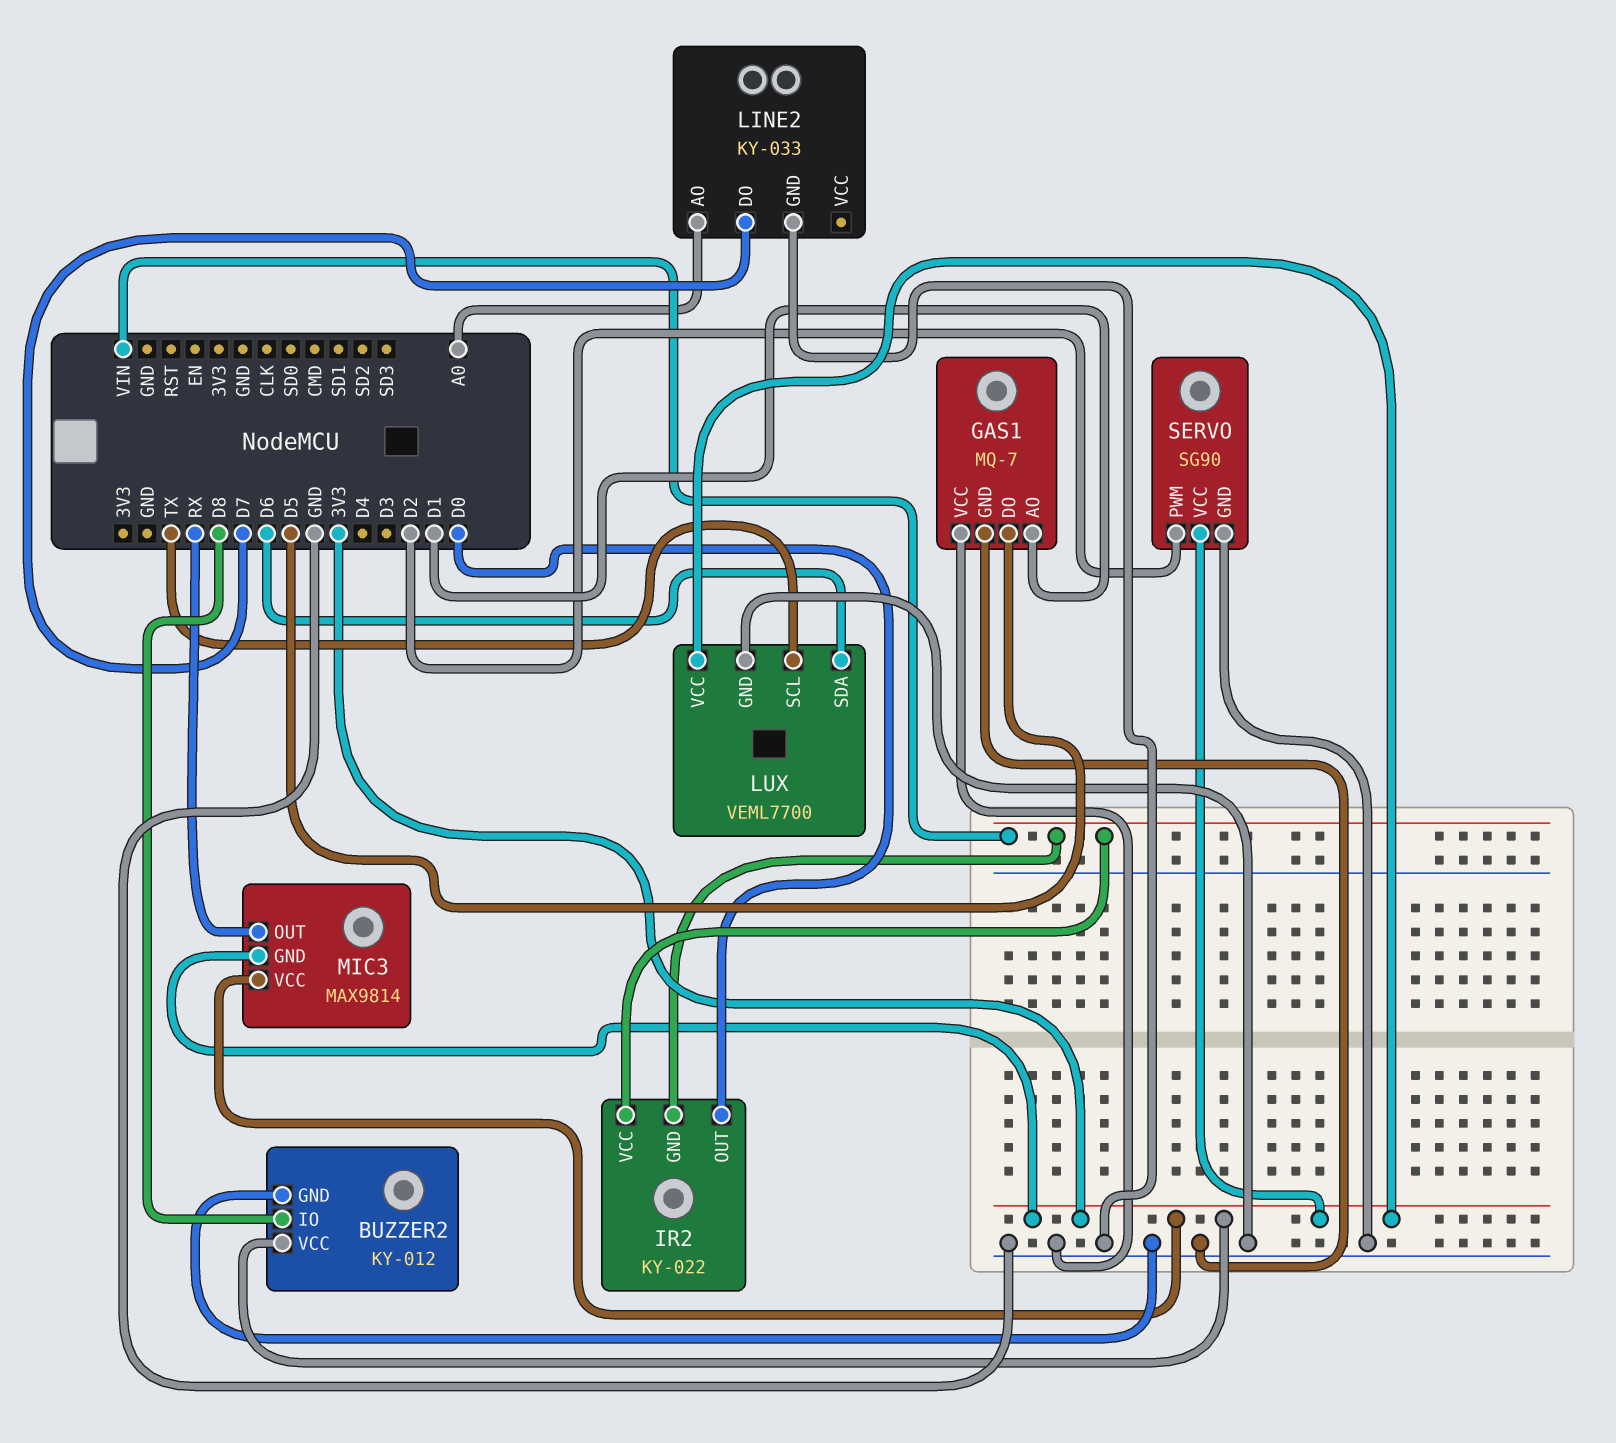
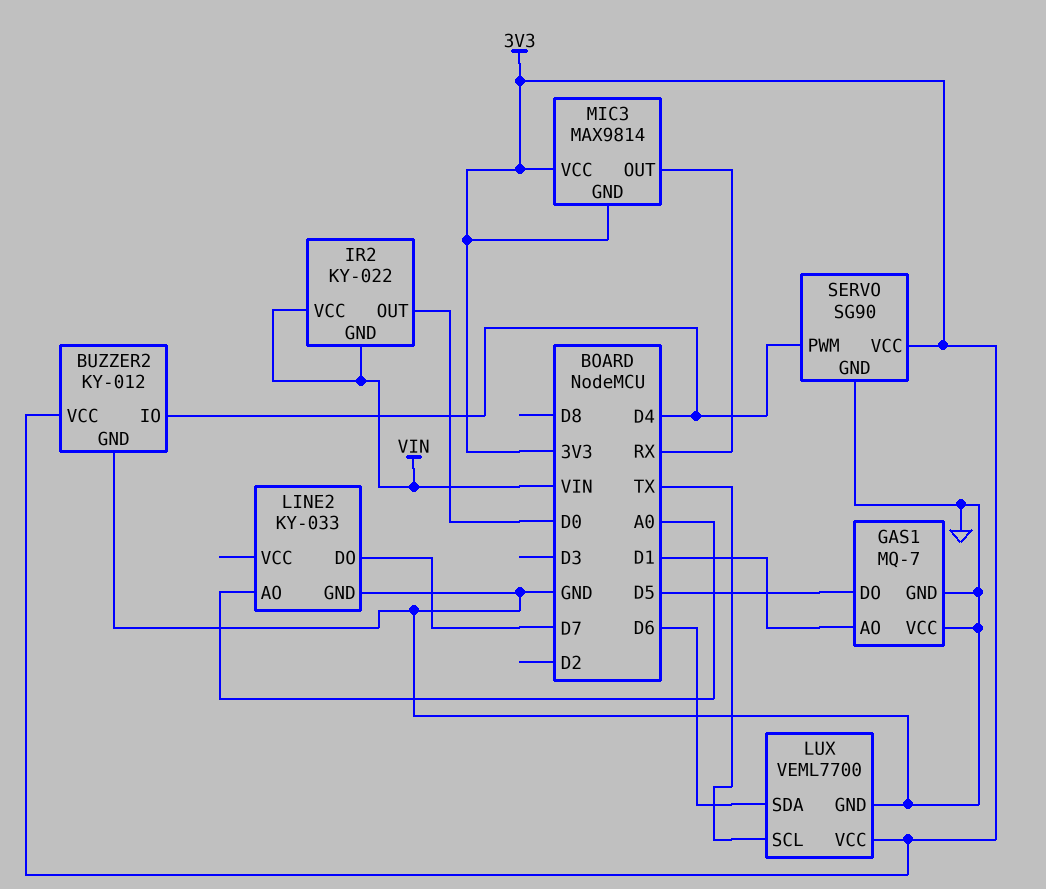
BUZZER2 pin IO: D8 -> D4
SERVO pin PWM: D2 -> D4

